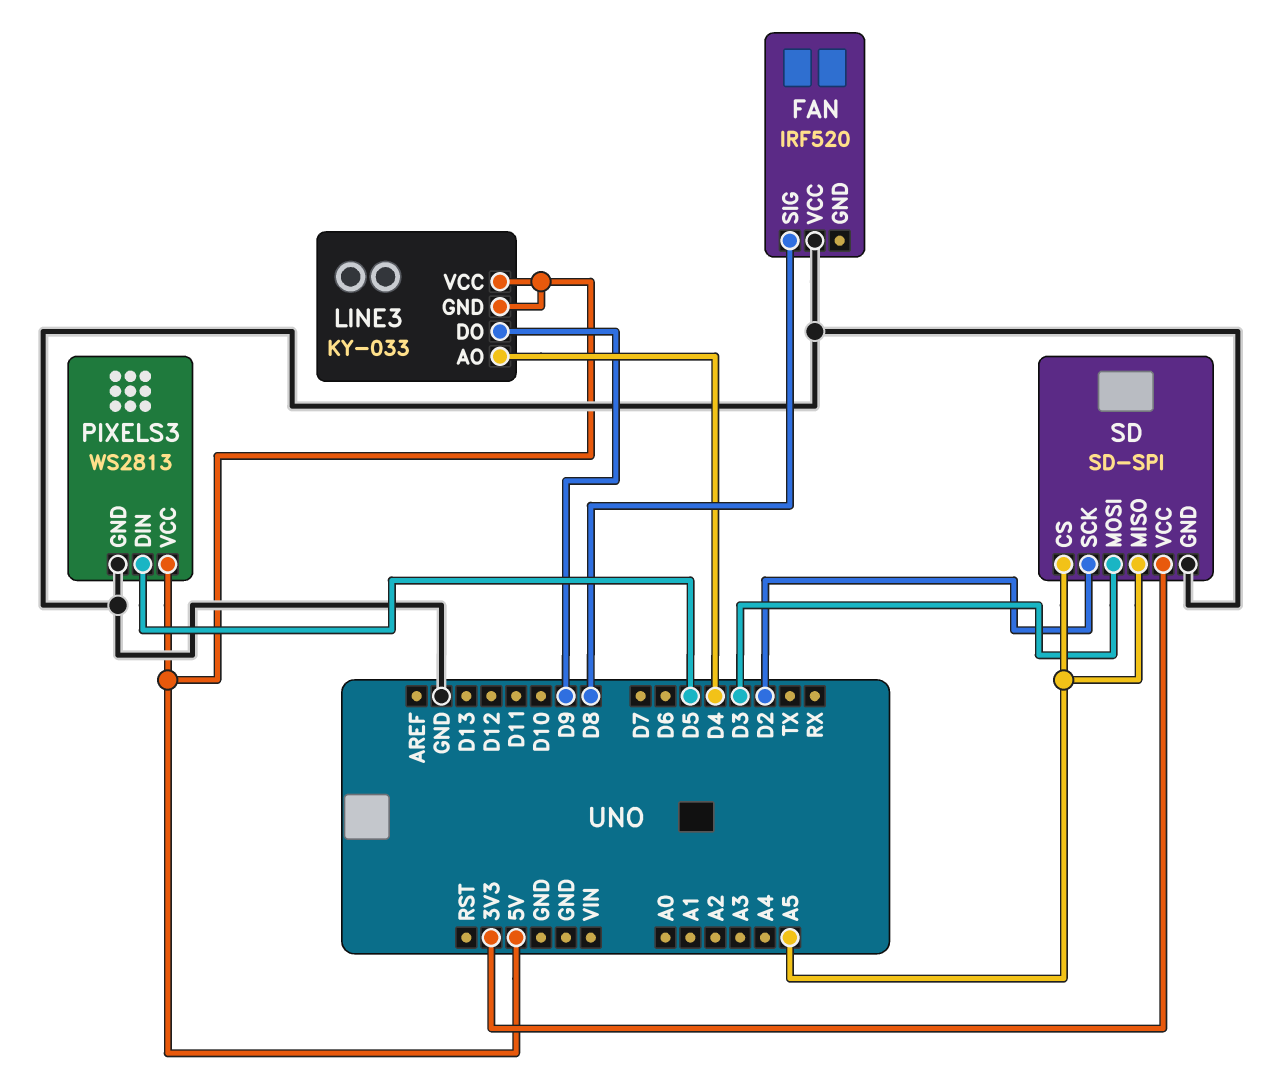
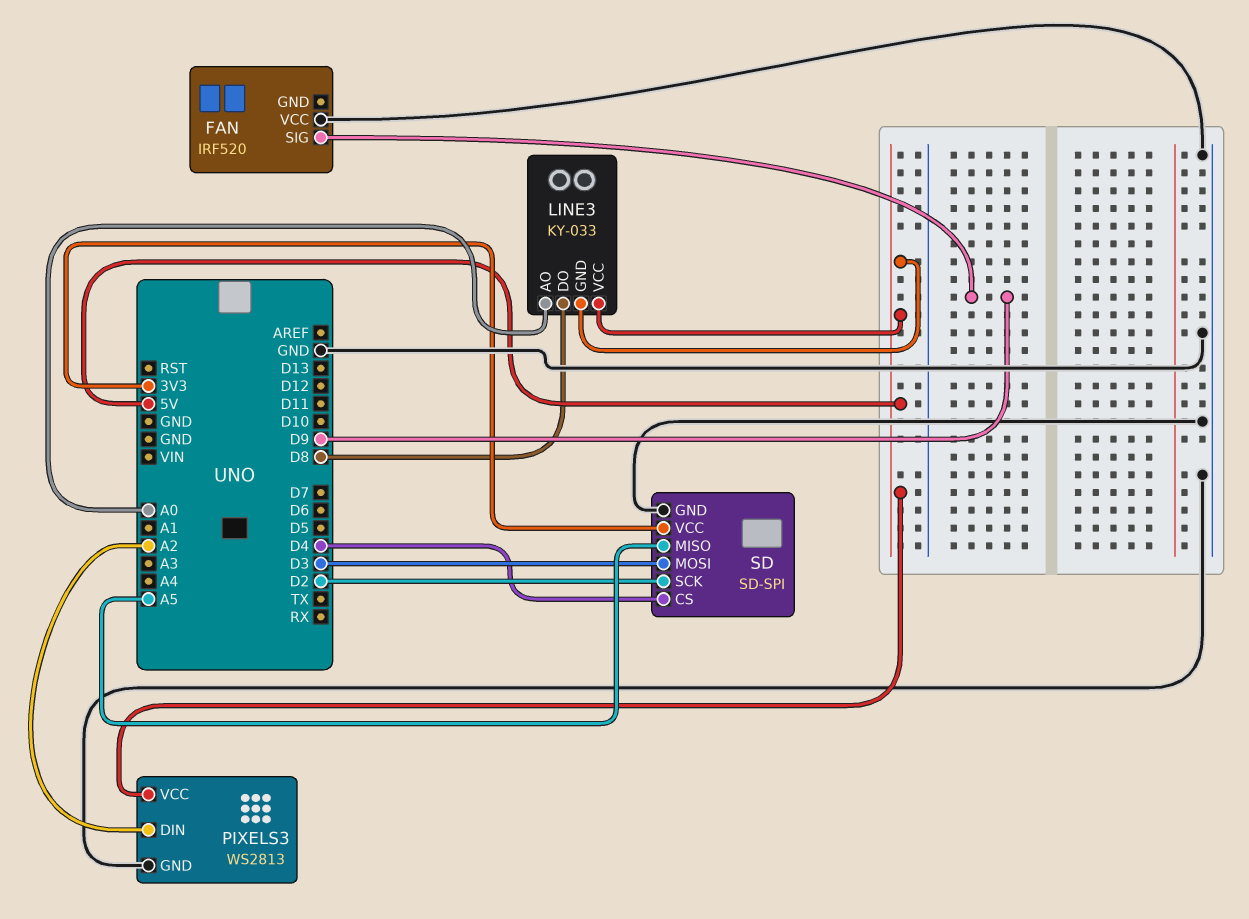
FAN pin SIG: D8 -> D9
LINE3 pin AO: D4 -> A0
LINE3 pin DO: D9 -> D8
PIXELS3 pin DIN: D5 -> A2
SD pin CS: A5 -> D4

